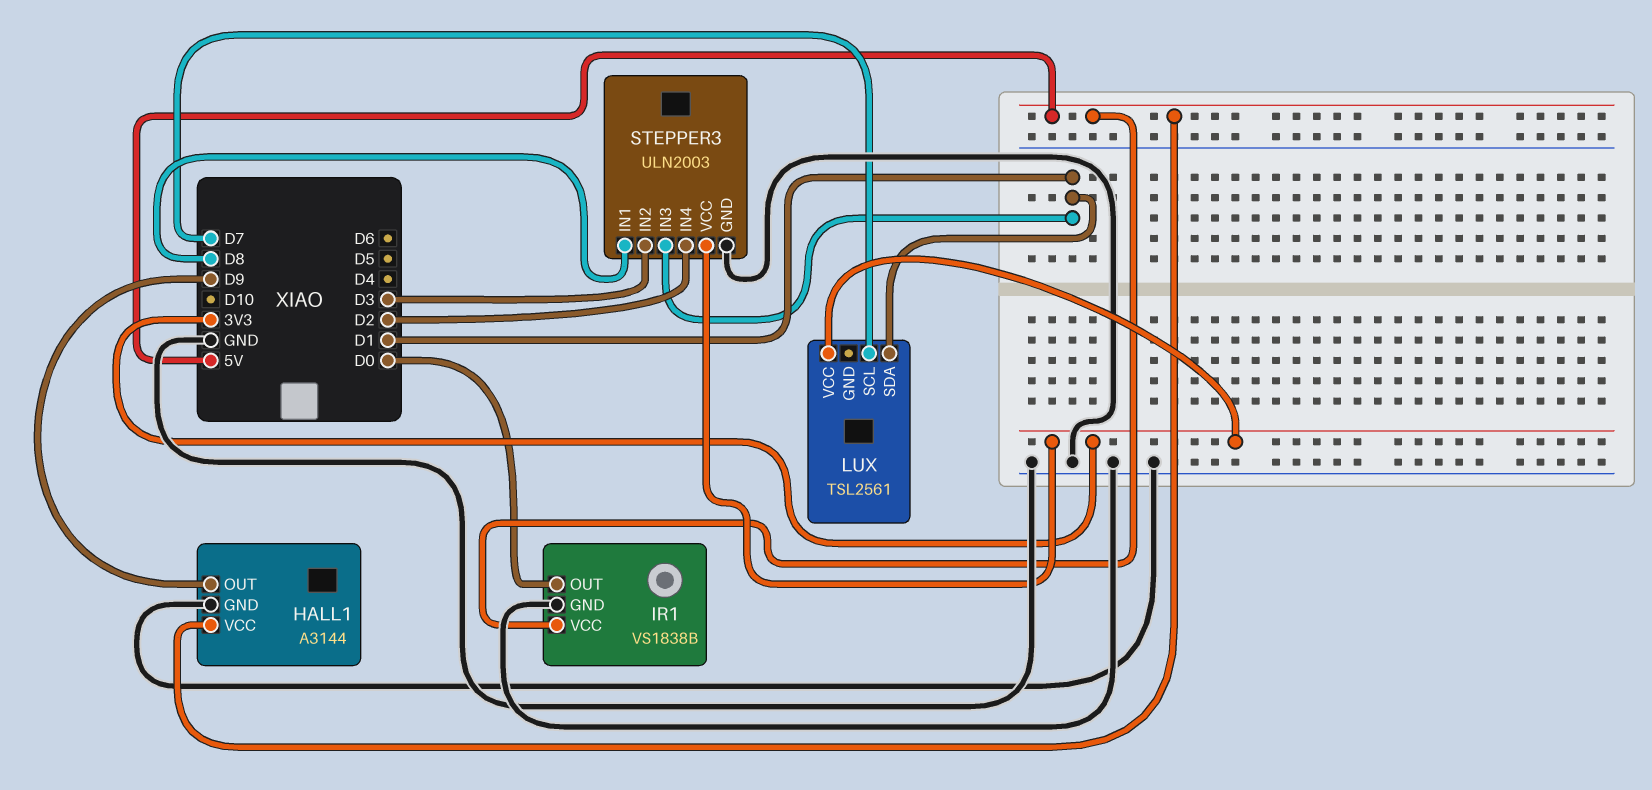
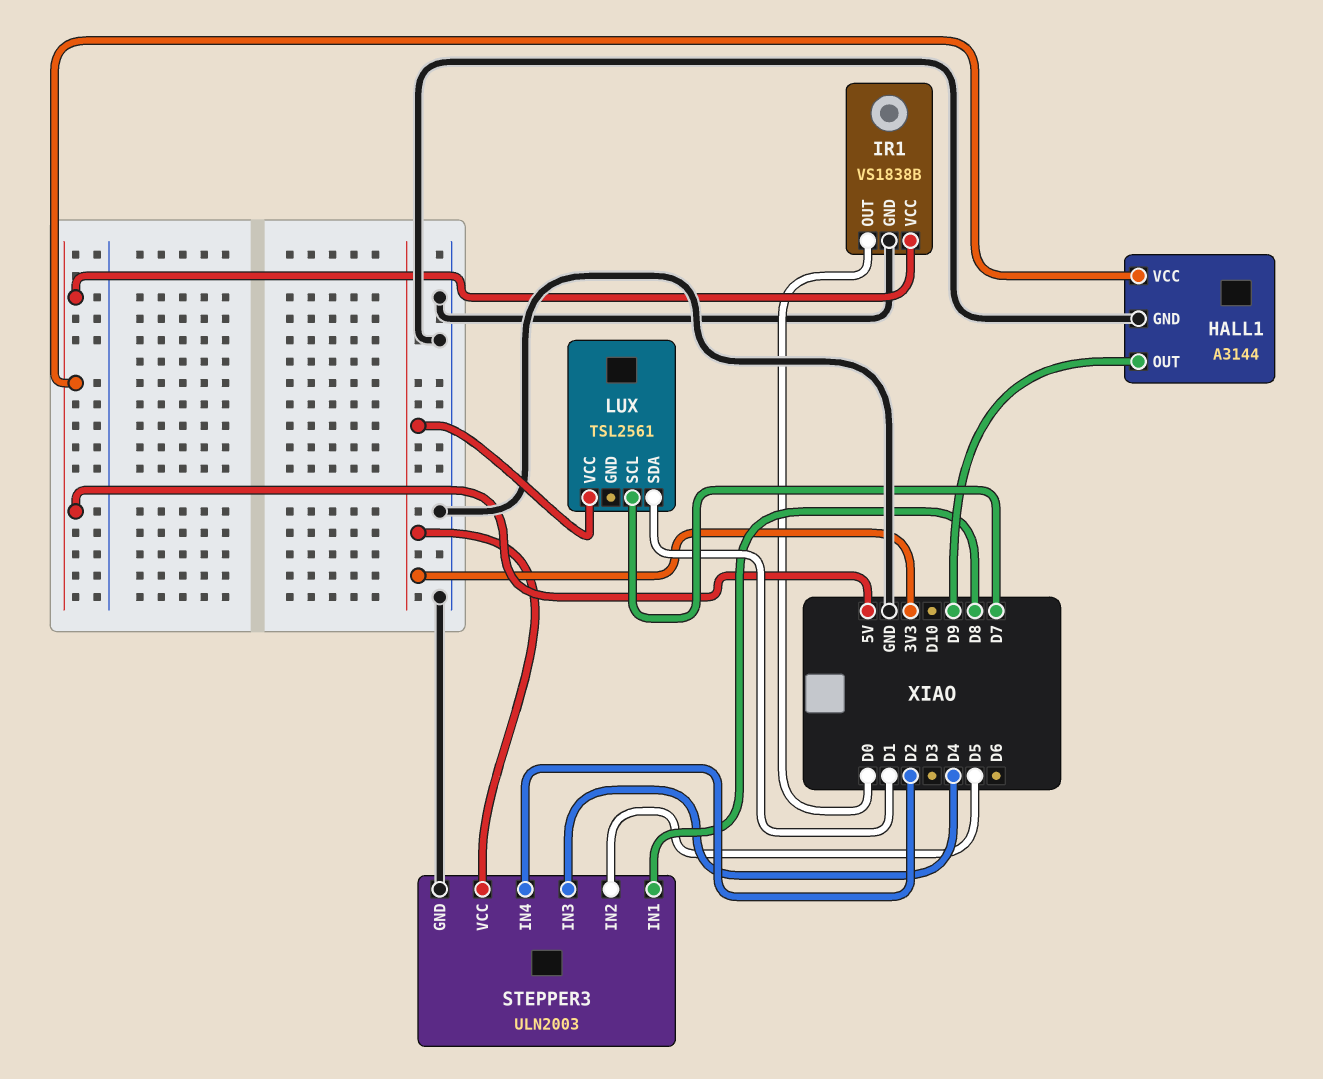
STEPPER3 pin IN2: D3 -> D5
STEPPER3 pin IN3: D1 -> D4

